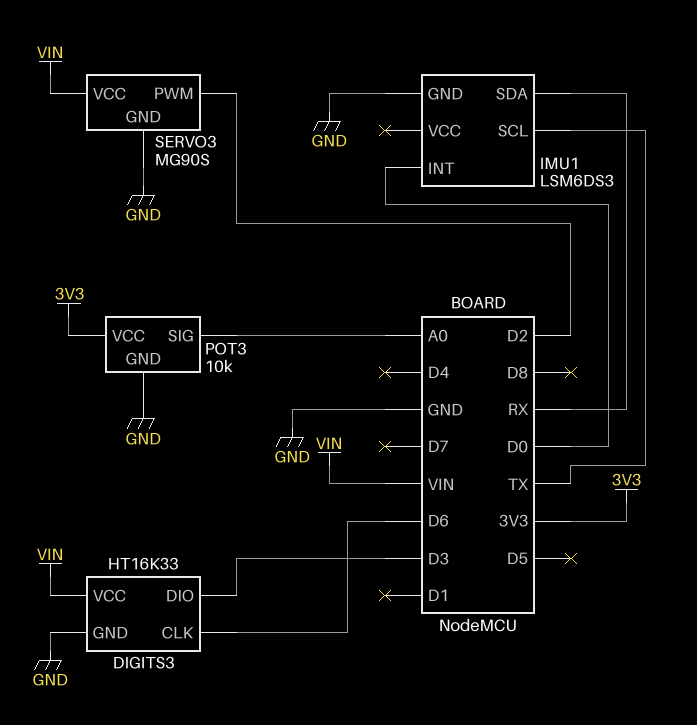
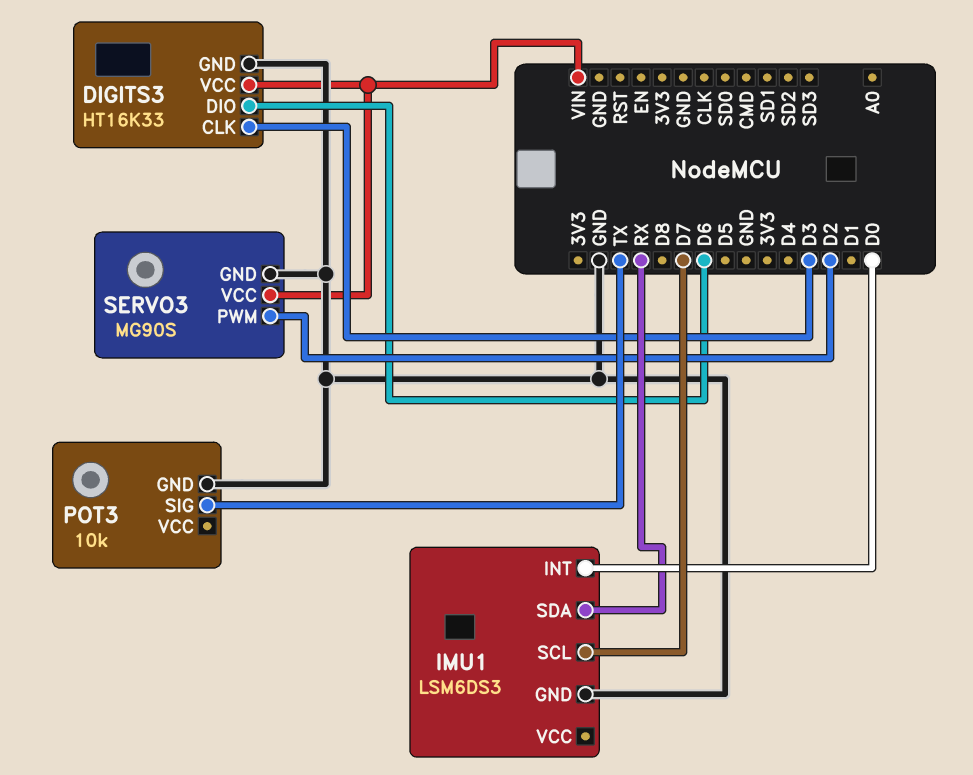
DIGITS3 pin CLK: D6 -> D3
DIGITS3 pin DIO: D3 -> D6
IMU1 pin SCL: TX -> D7
POT3 pin SIG: A0 -> TX
POT3 pin VCC: 3V3 -> none

